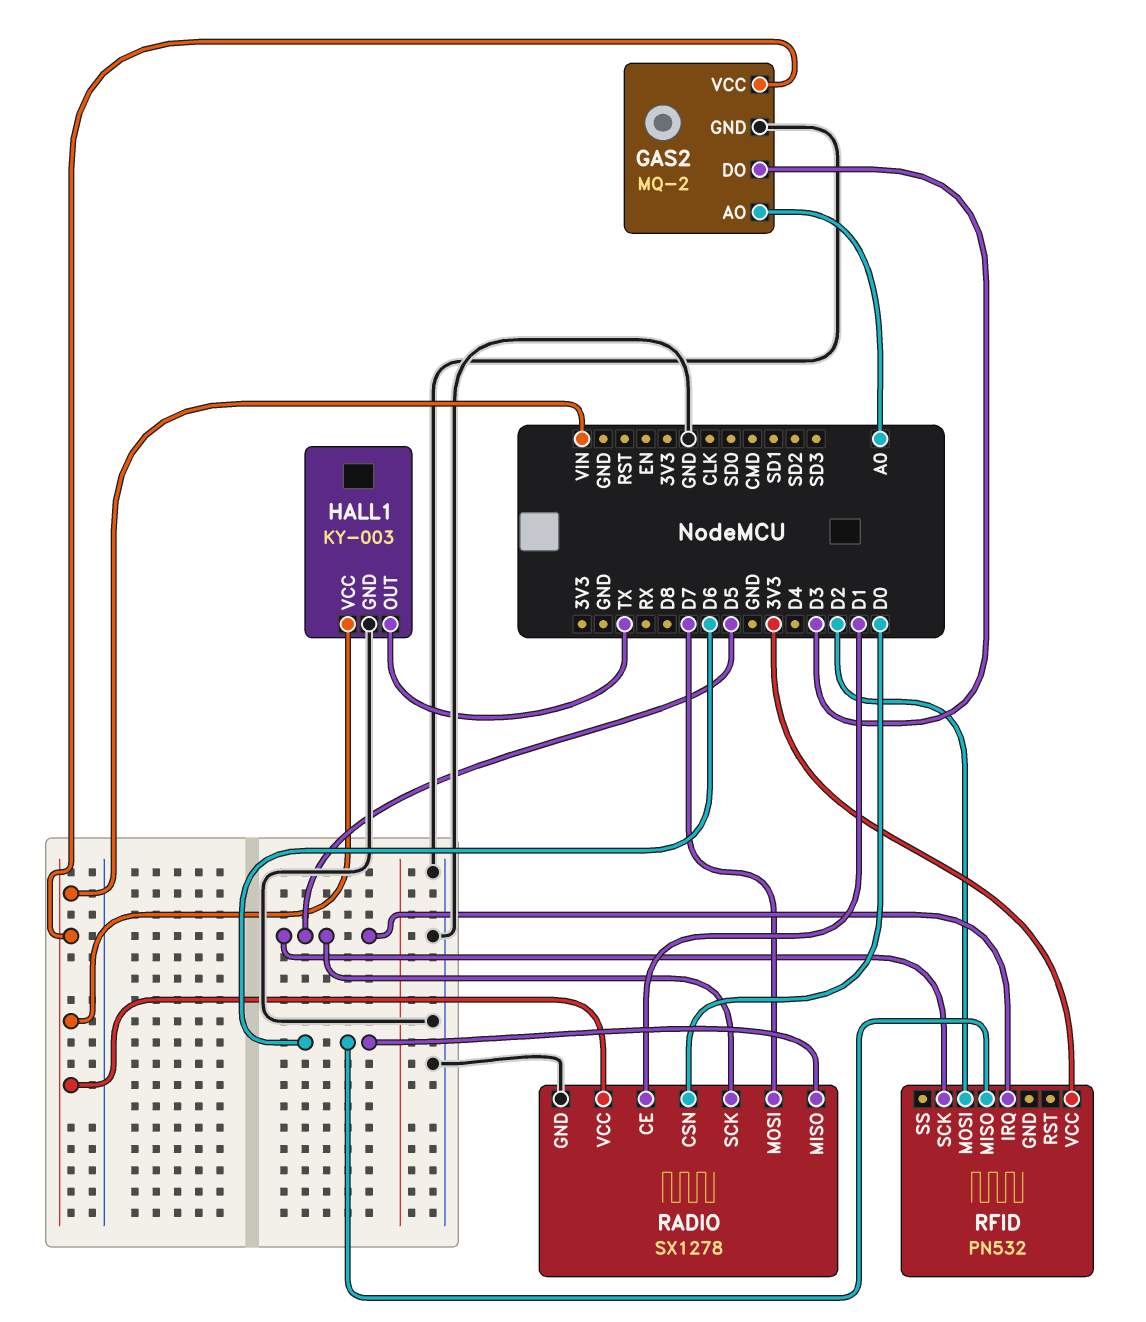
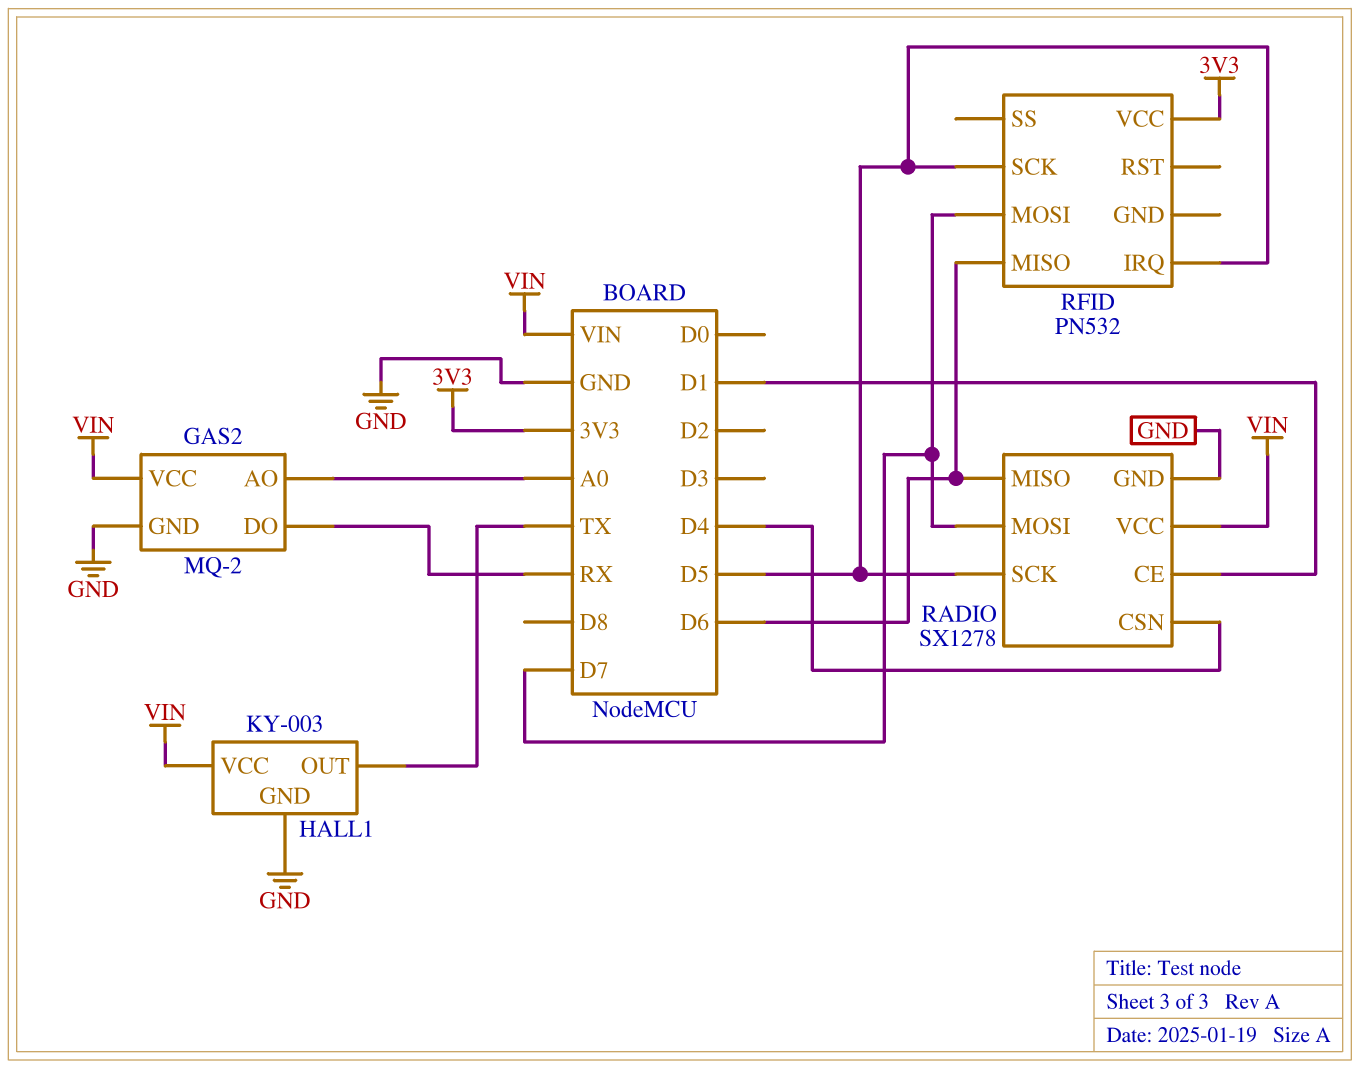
GAS2 pin DO: D3 -> RX
RADIO pin CSN: D0 -> D4
RFID pin MOSI: D2 -> D7

